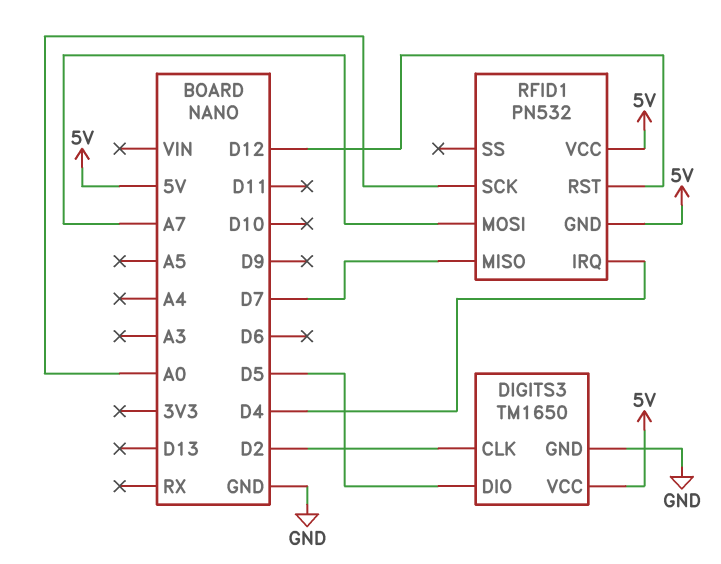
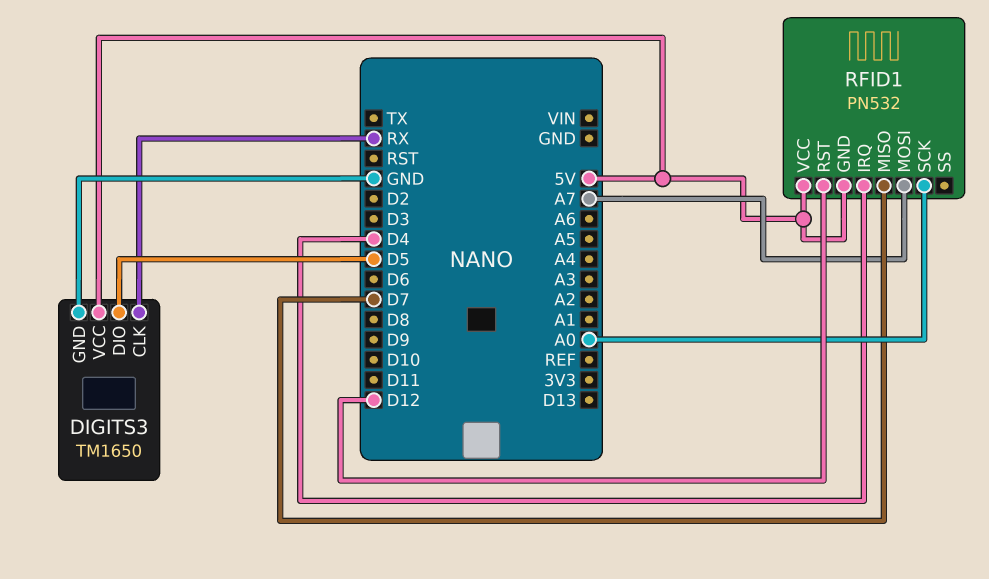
DIGITS3 pin CLK: D2 -> RX

